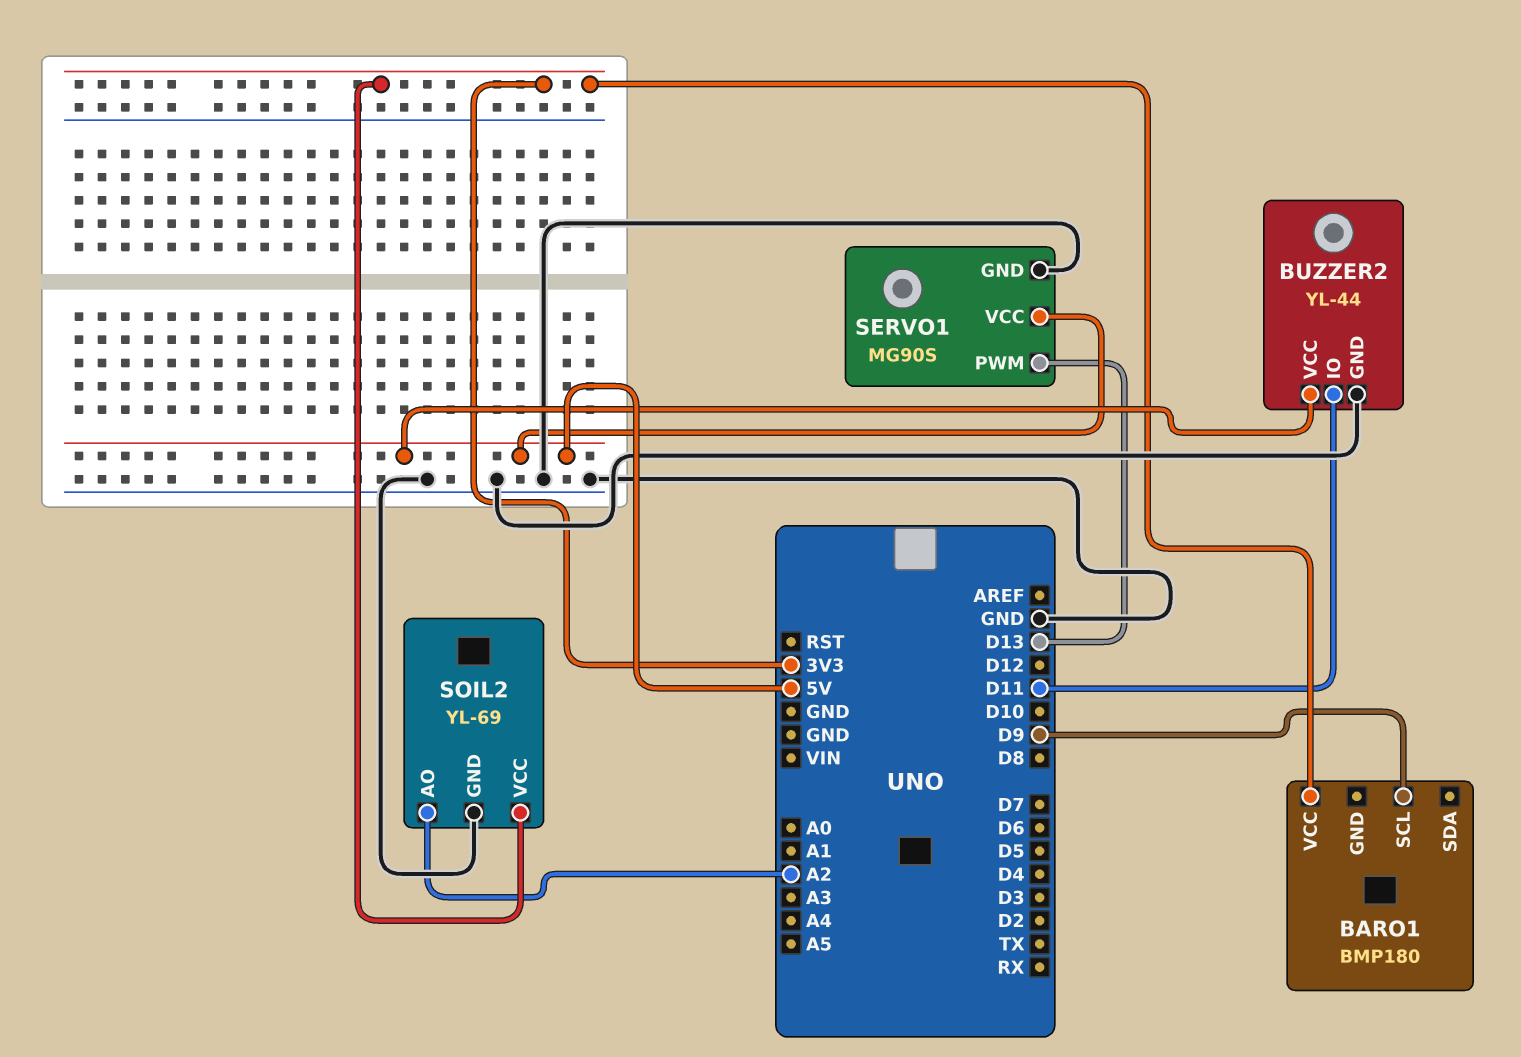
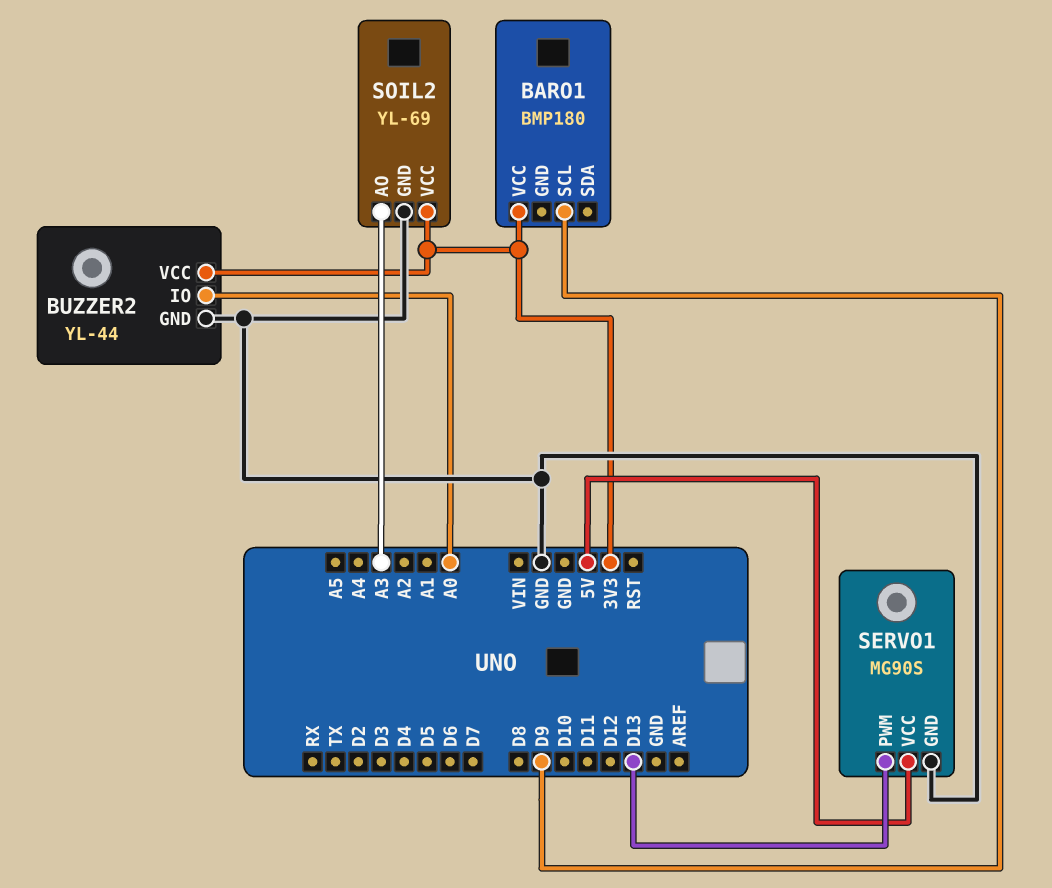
BUZZER2 pin IO: D11 -> A0
BUZZER2 pin VCC: 5V -> 3V3
SOIL2 pin AO: A2 -> A3

